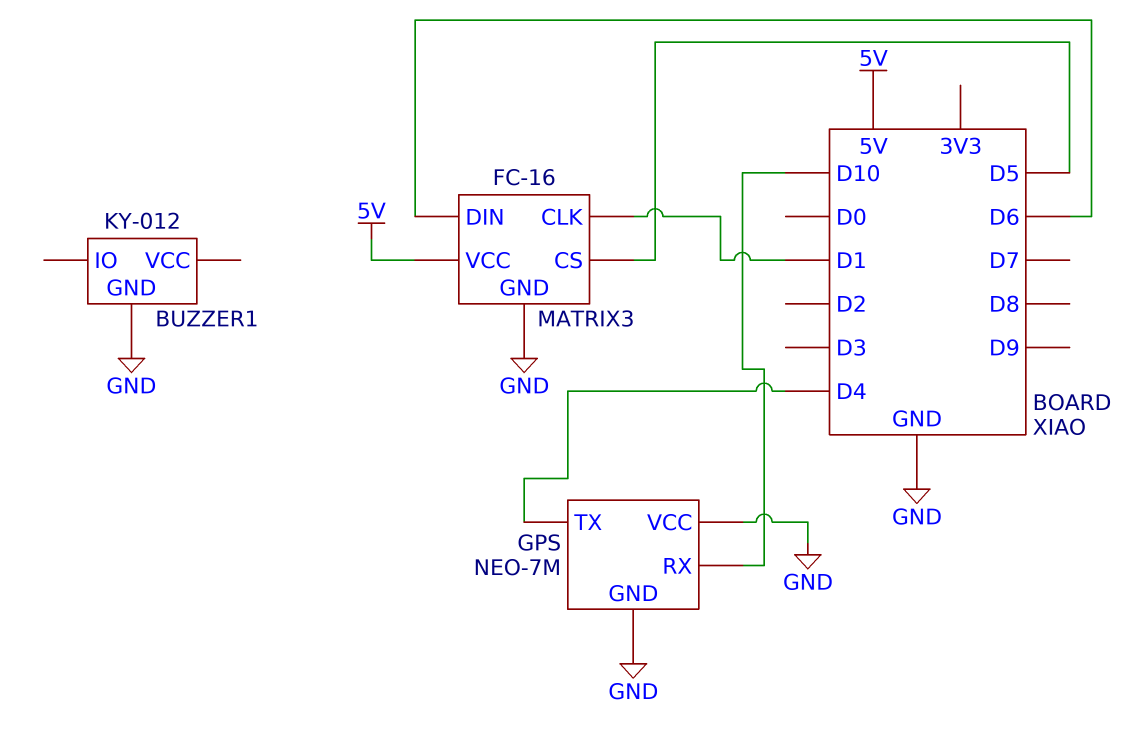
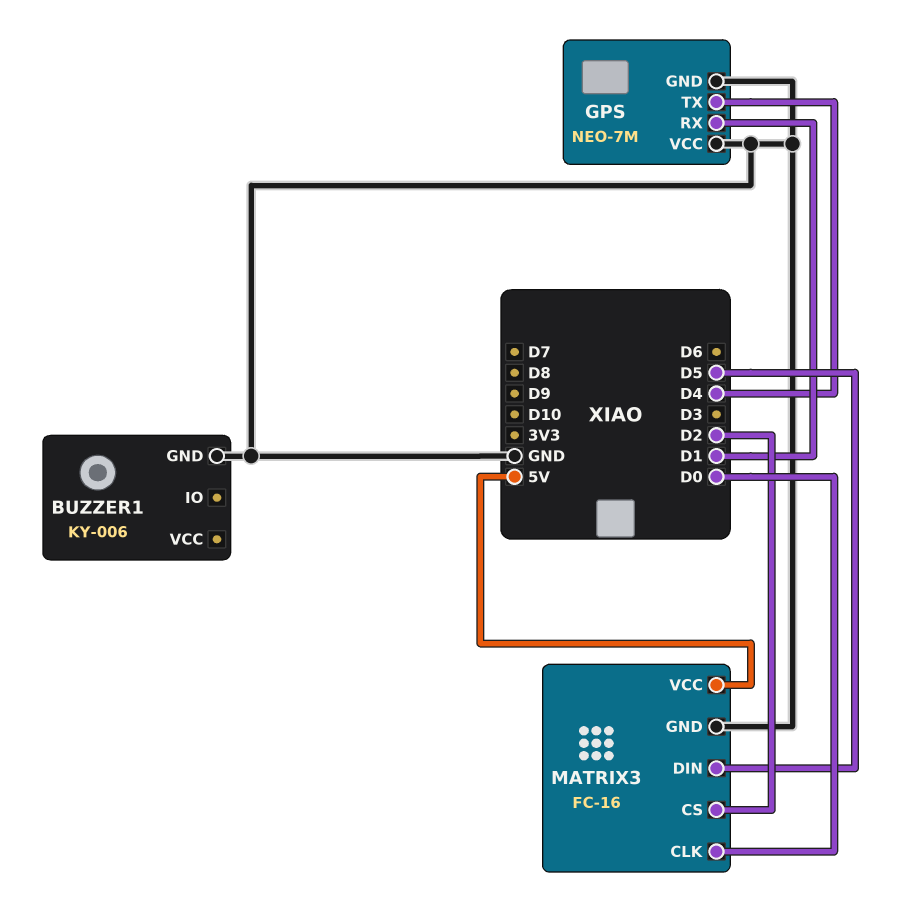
BUZZER1: KY-012 -> KY-006
GPS pin RX: D10 -> D1
MATRIX3 pin CLK: D1 -> D0
MATRIX3 pin CS: D5 -> D2
MATRIX3 pin DIN: D6 -> D5

